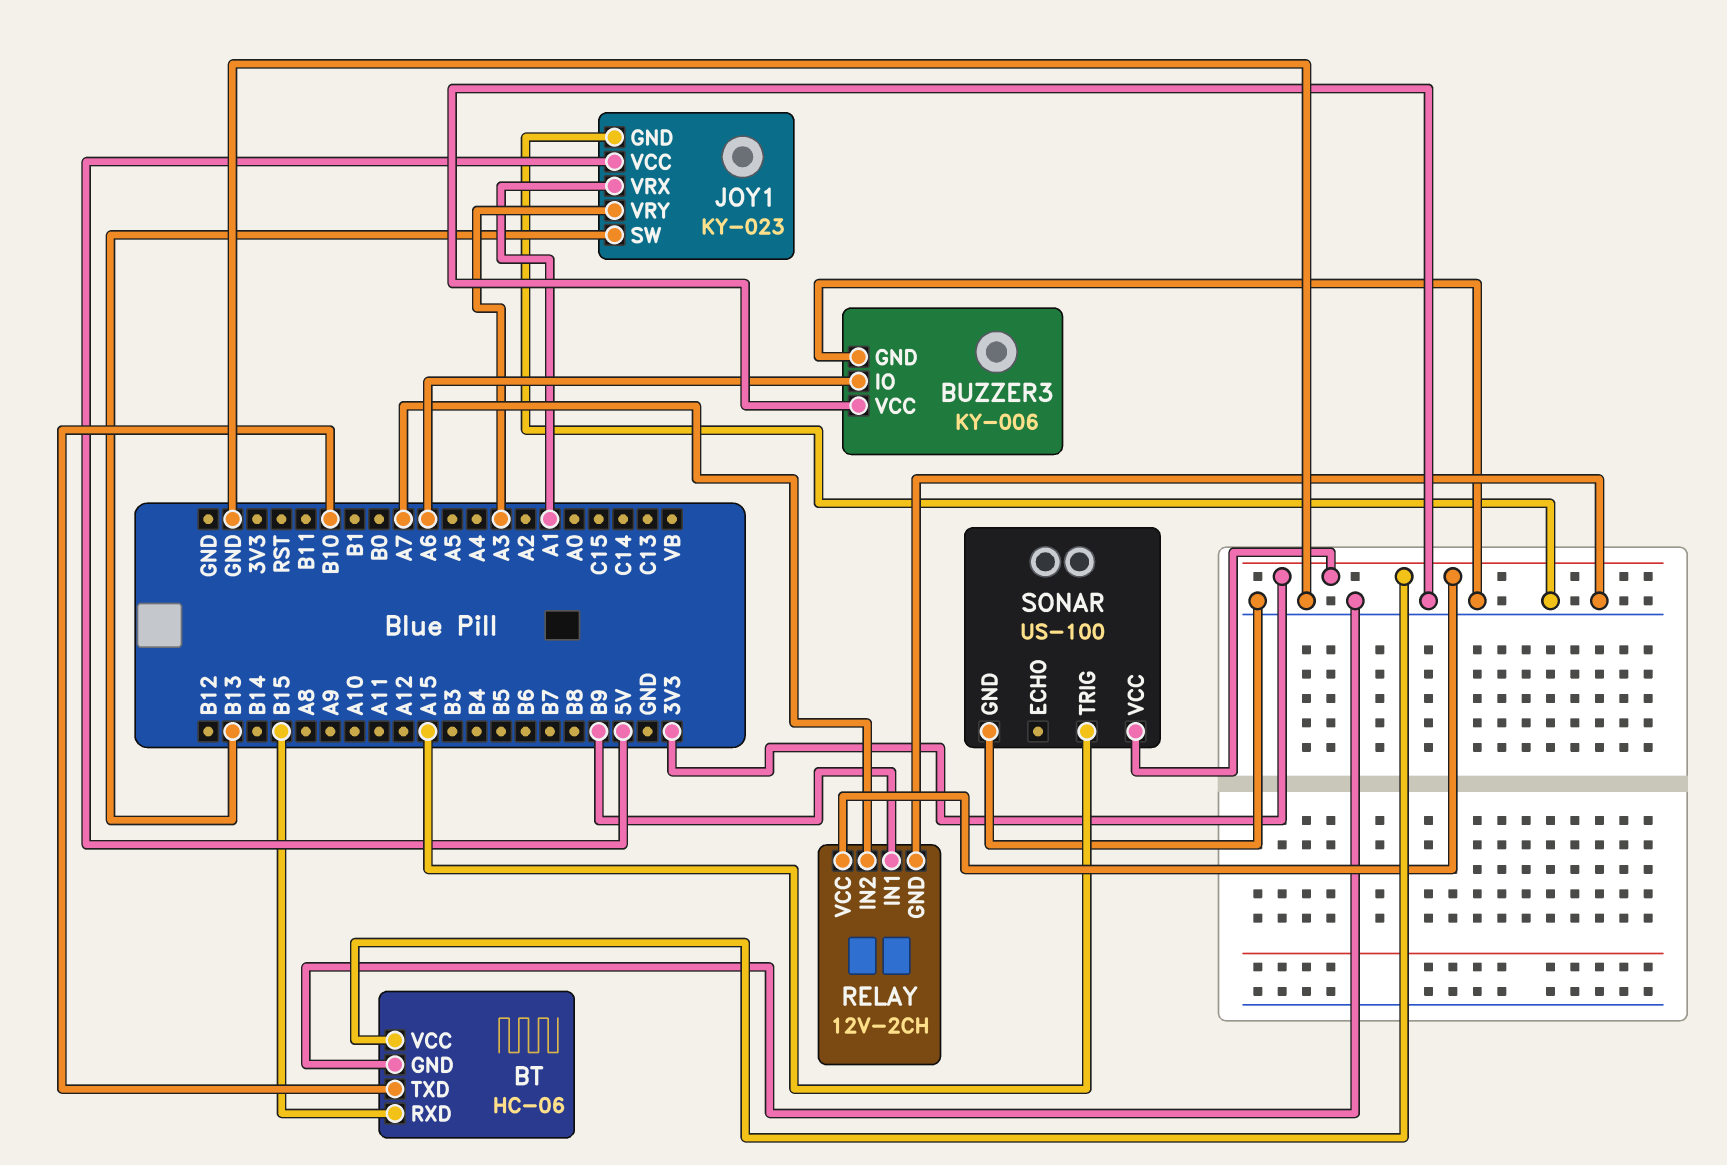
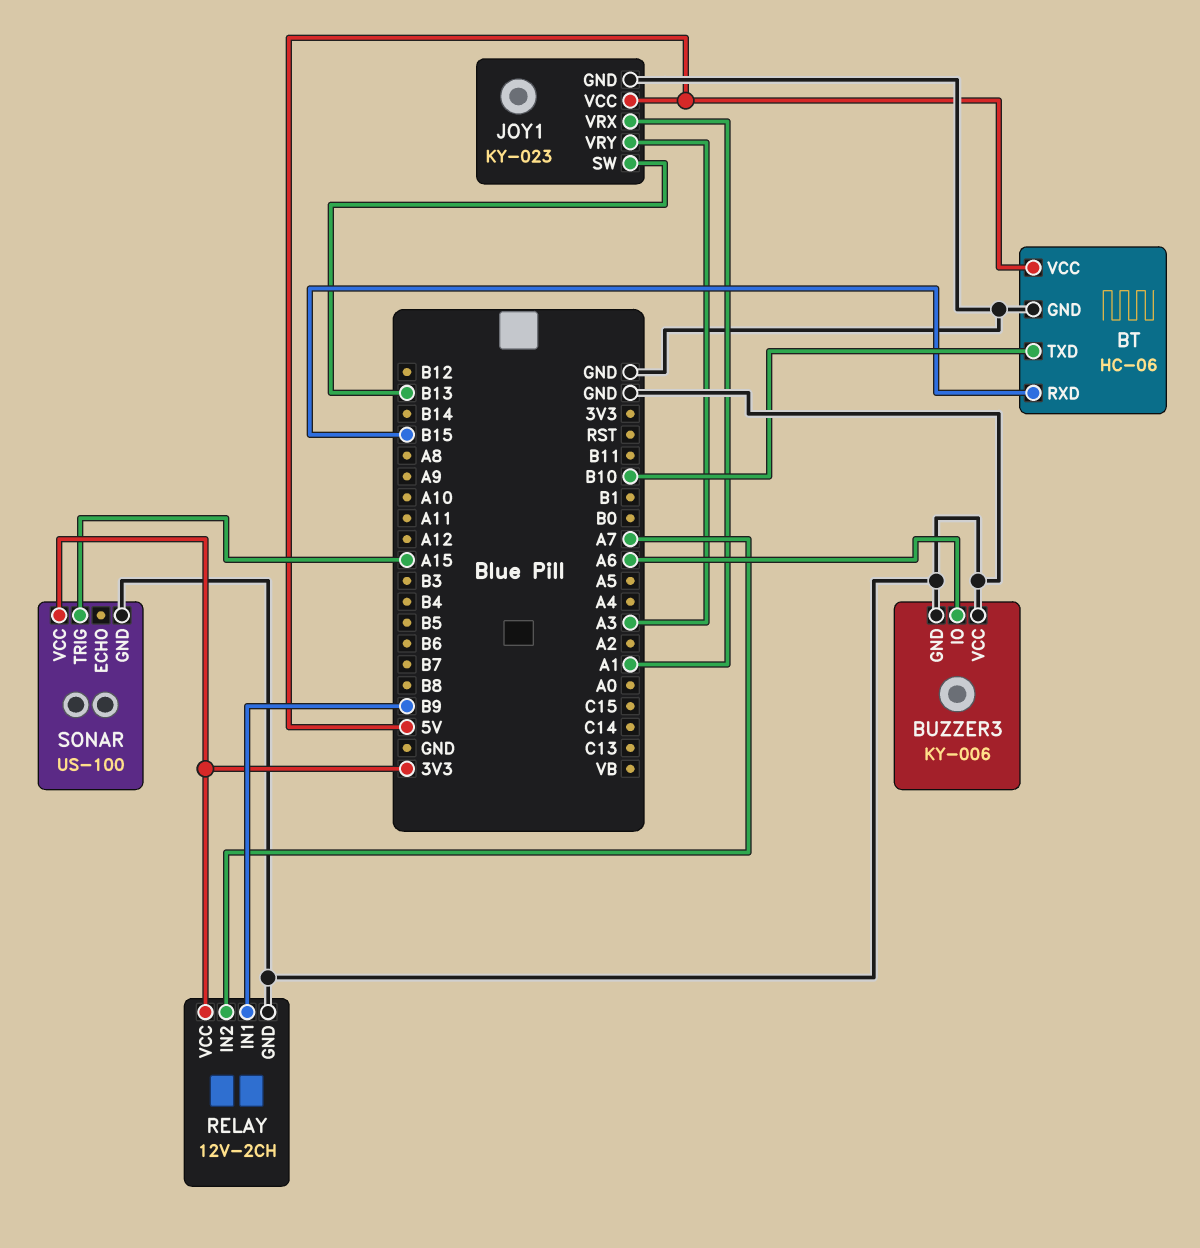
BT pin VCC: 3V3 -> 5V

